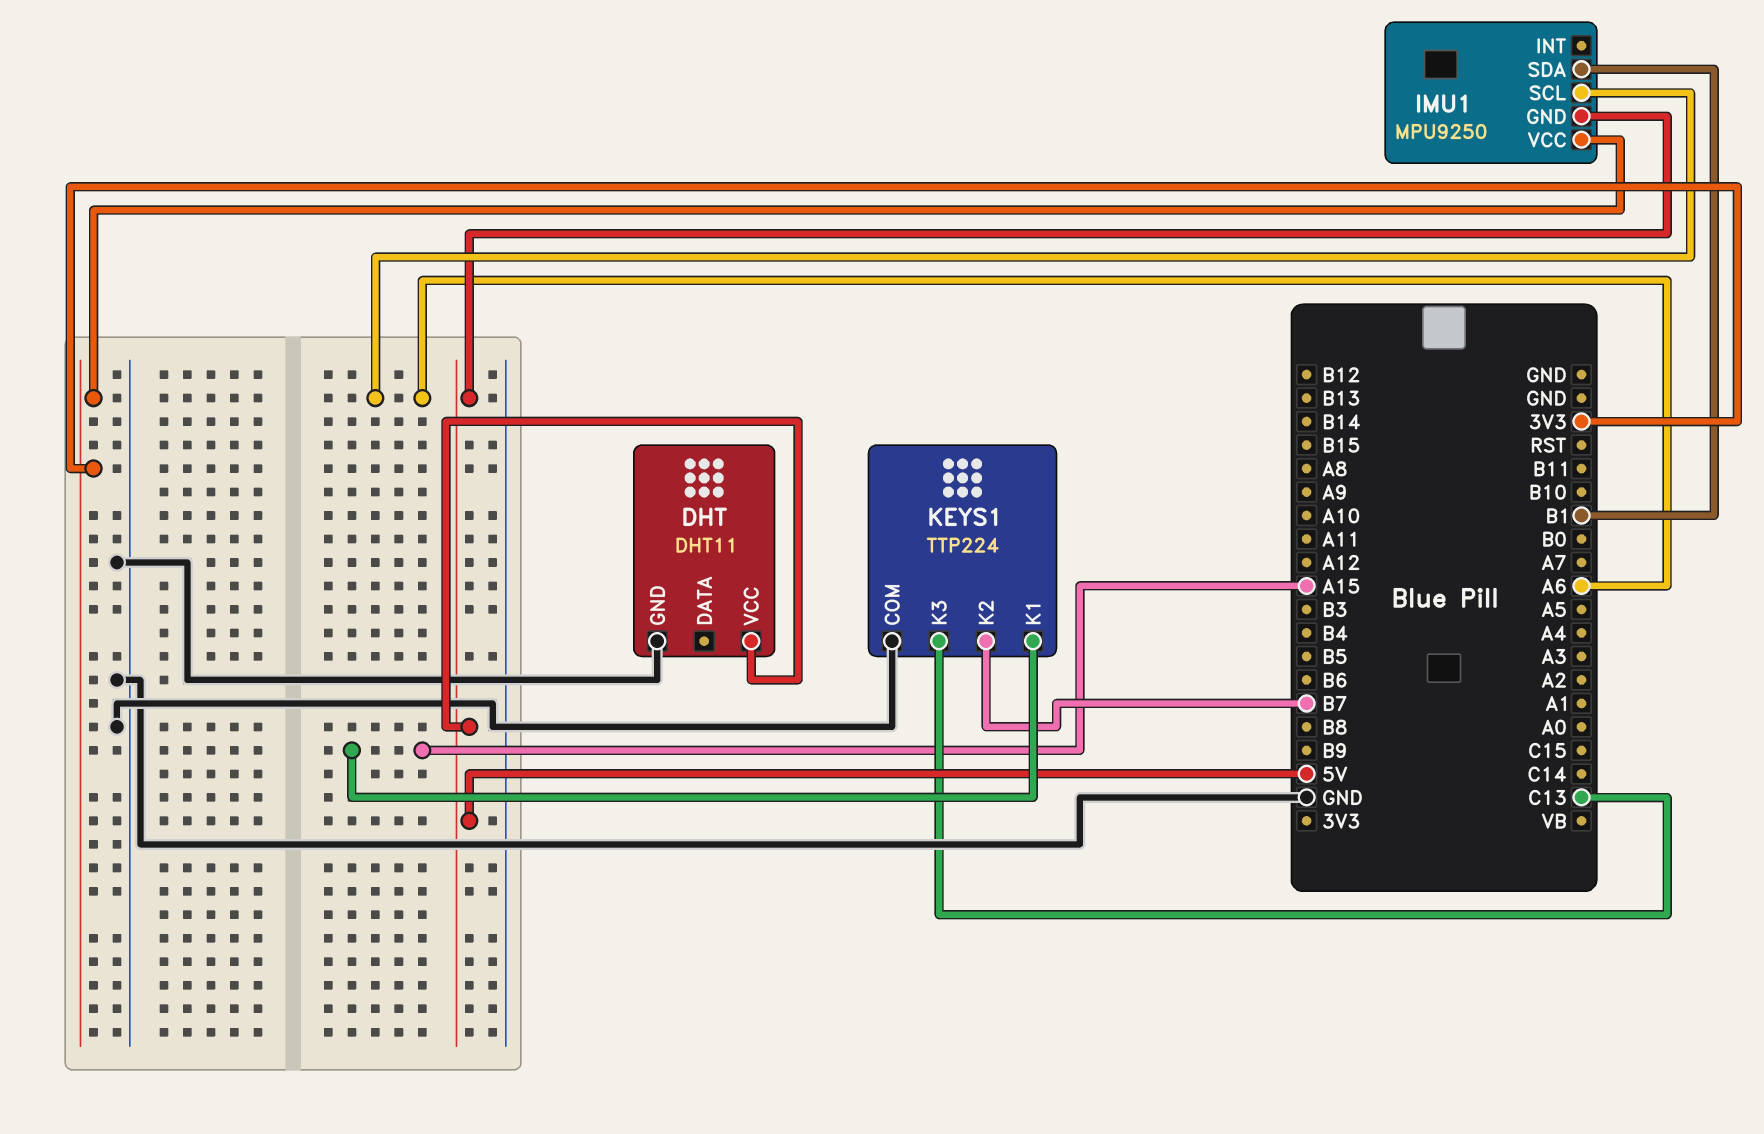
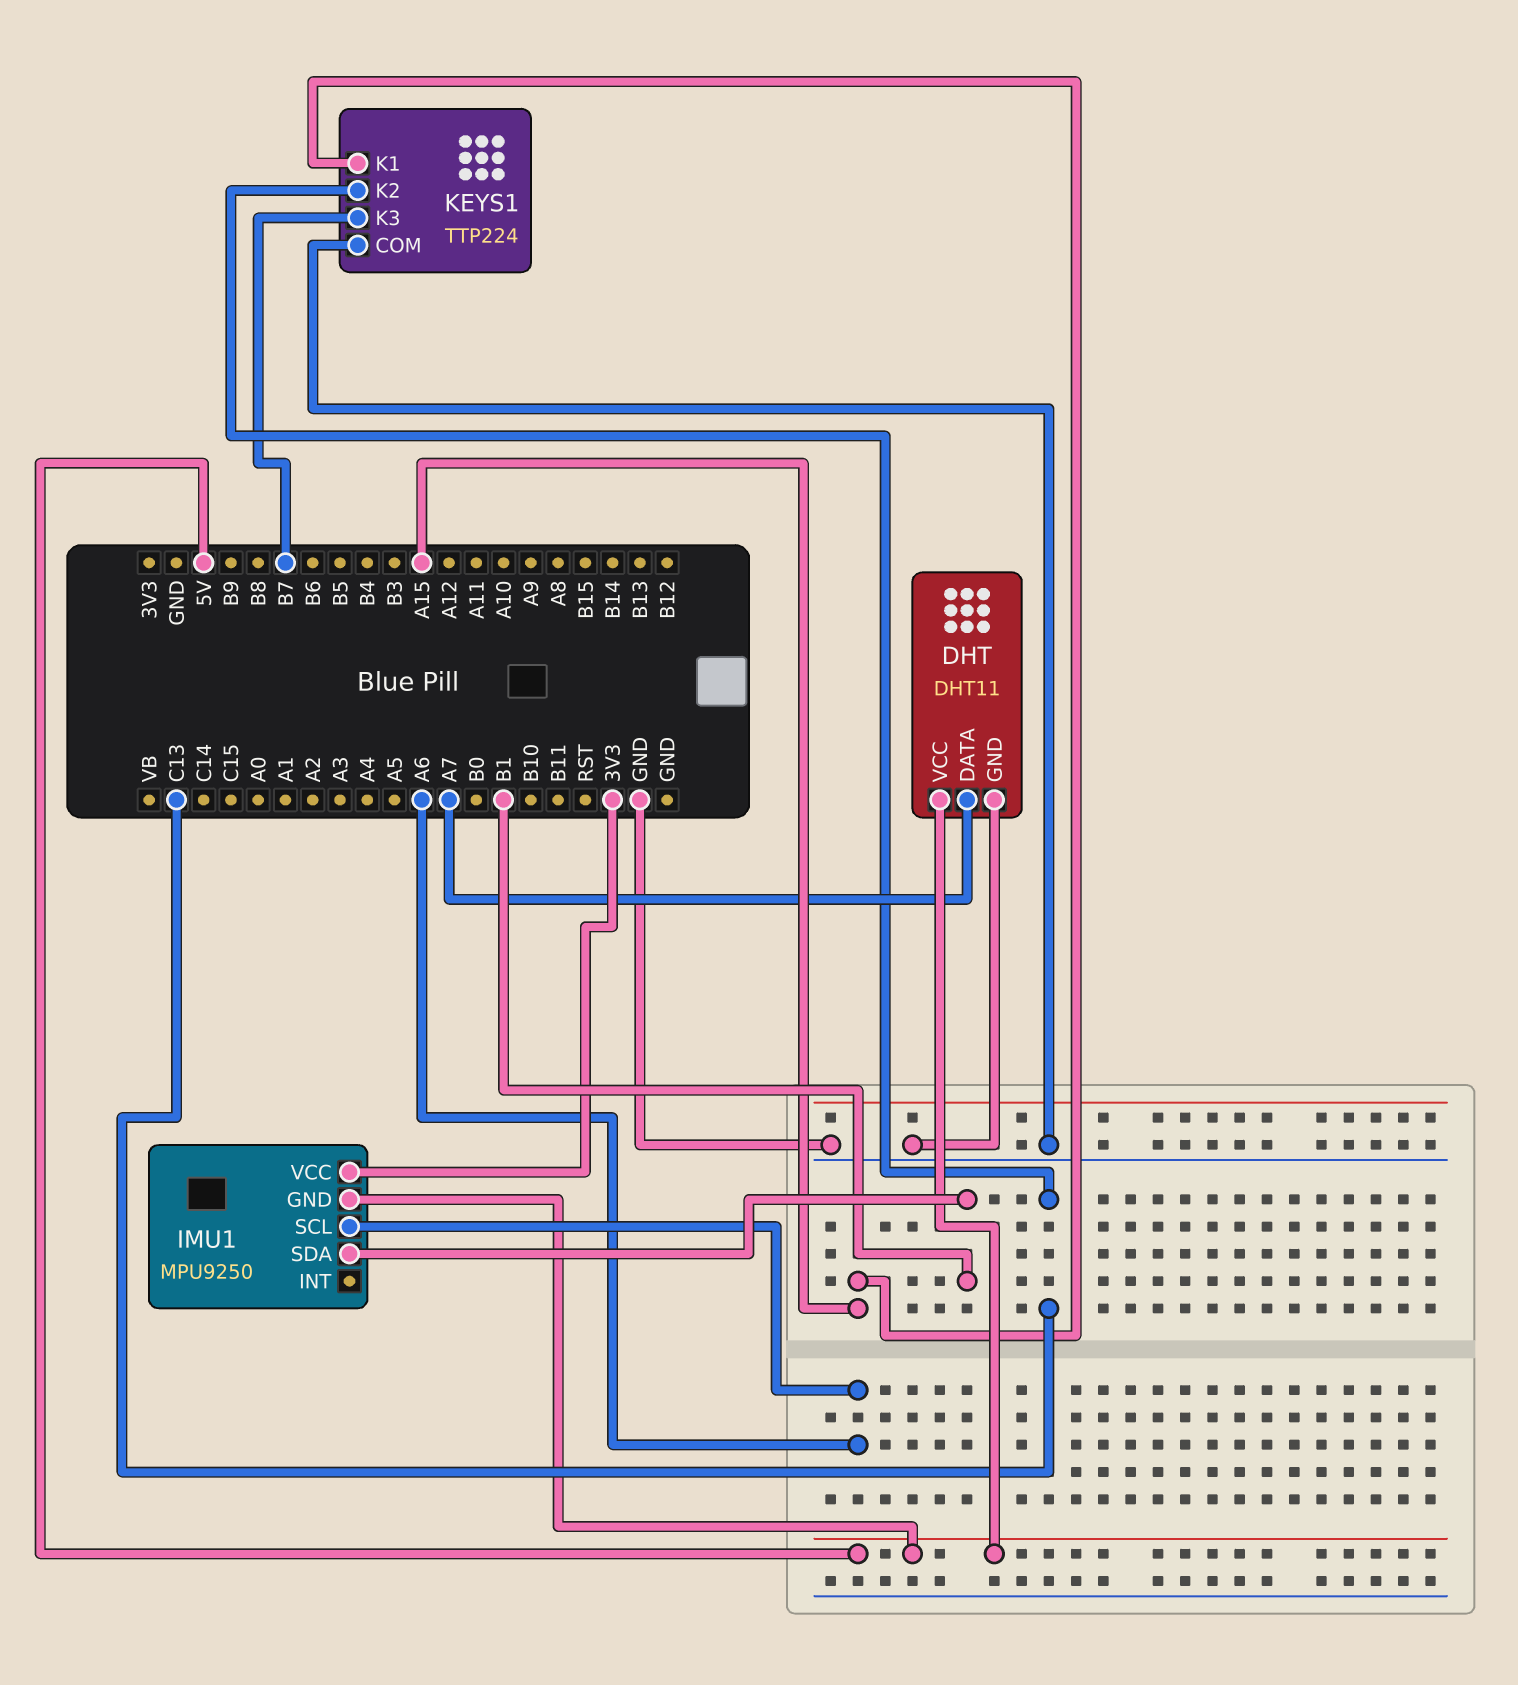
DHT pin DATA: none -> A7
KEYS1 pin K2: B7 -> C13
KEYS1 pin K3: C13 -> B7

